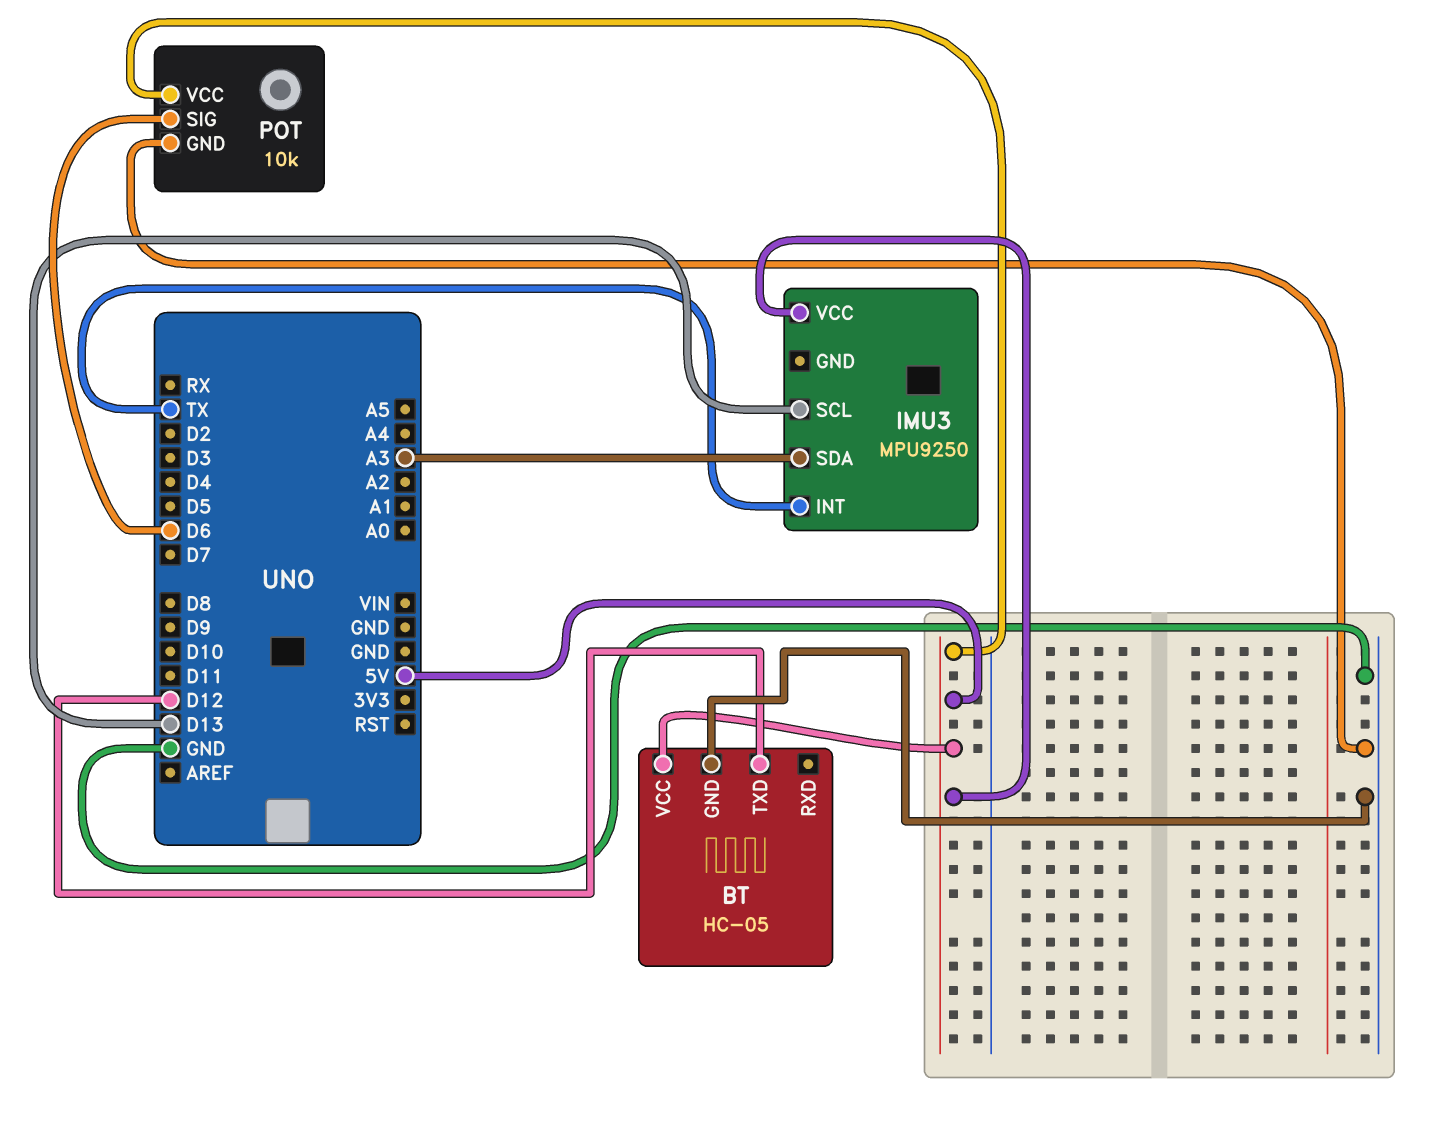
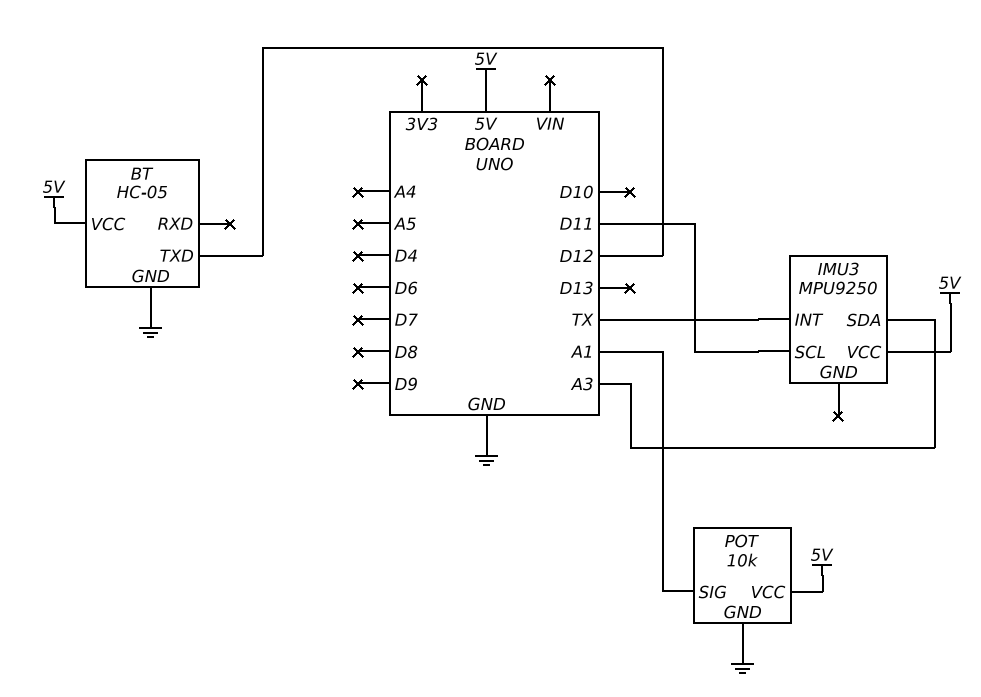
IMU3 pin SCL: D13 -> D11
POT pin SIG: D6 -> A1

